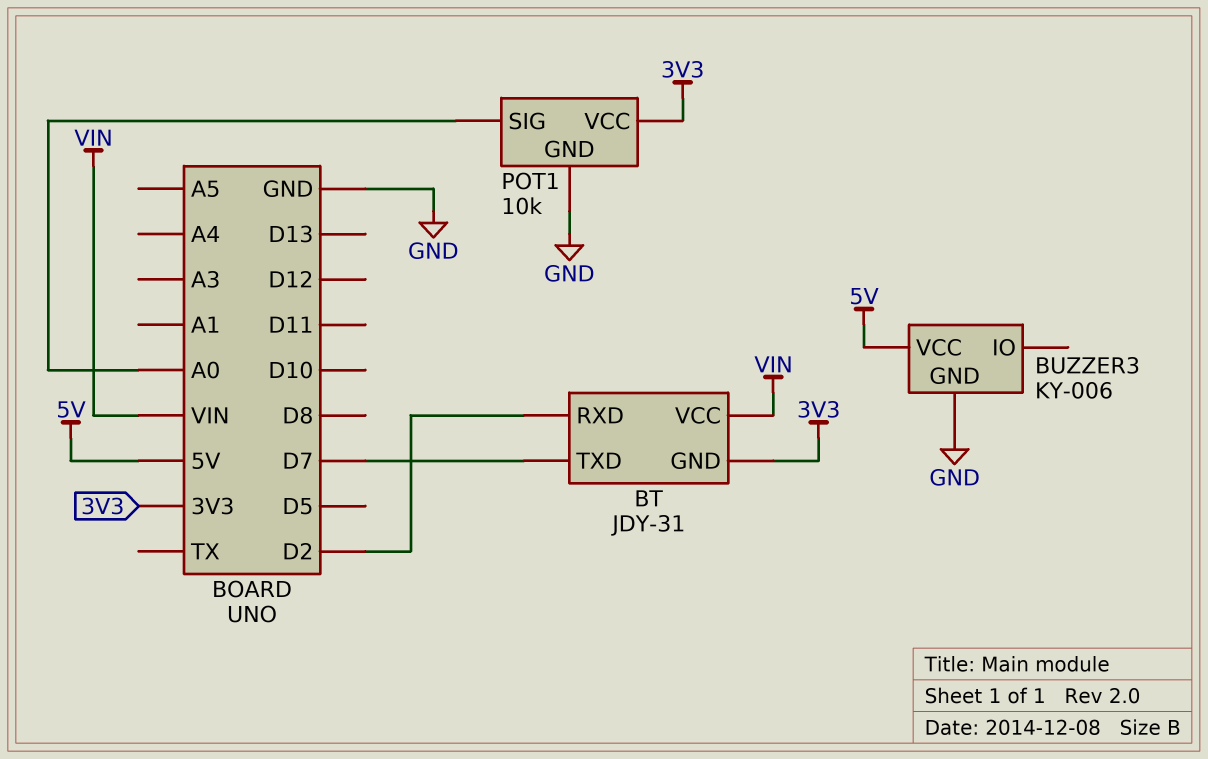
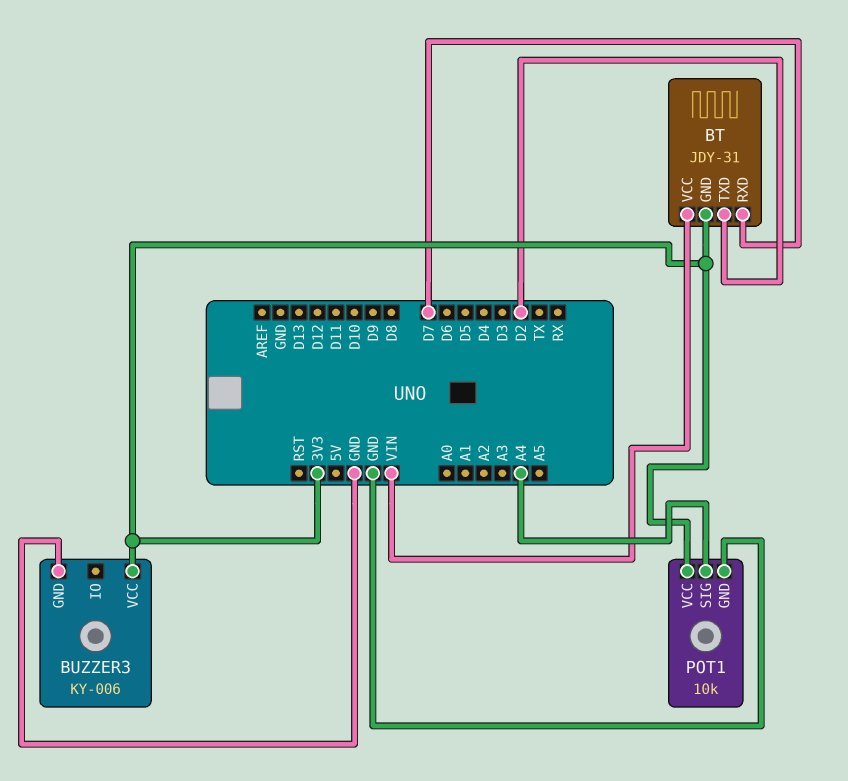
BT pin RXD: D2 -> D7
BT pin TXD: D7 -> D2
BUZZER3 pin VCC: 5V -> 3V3
POT1 pin SIG: A0 -> A4

